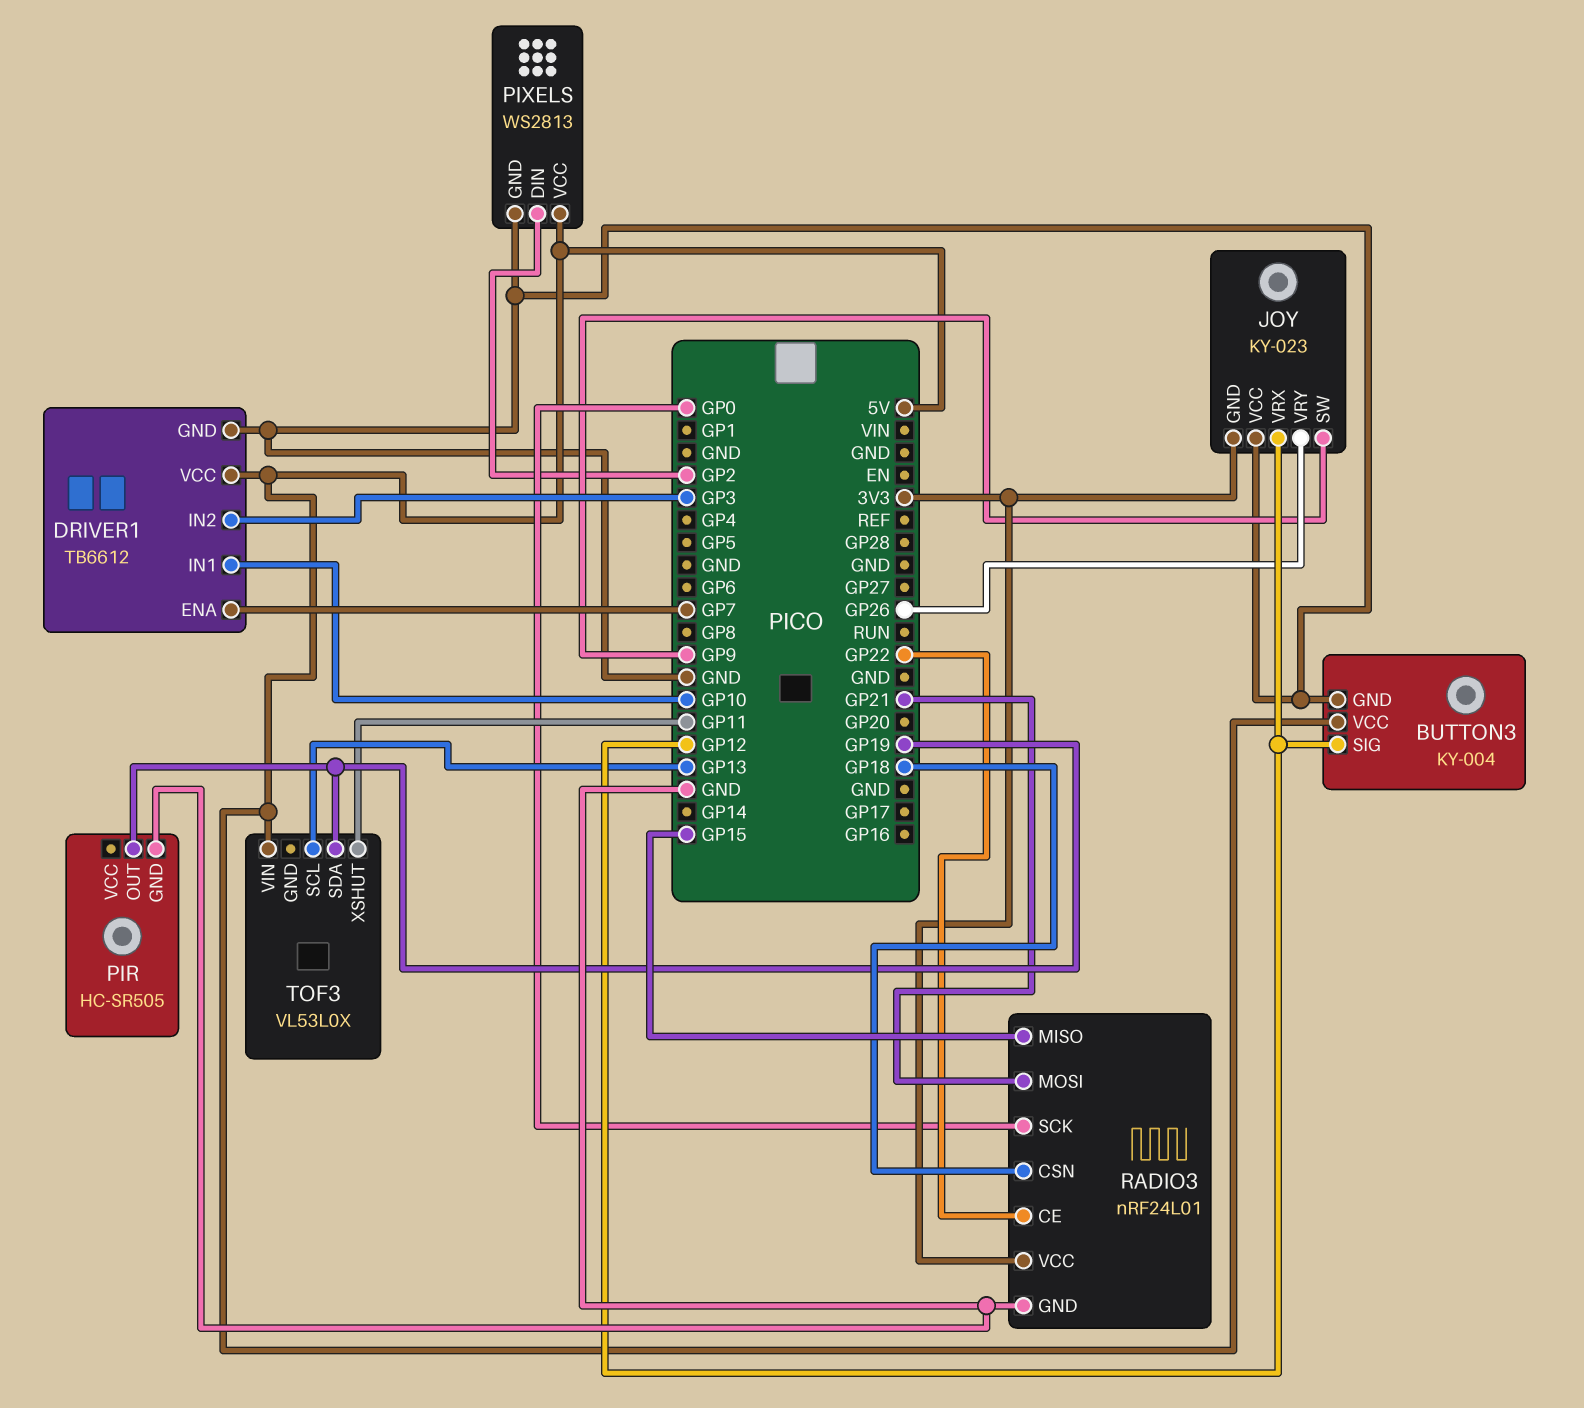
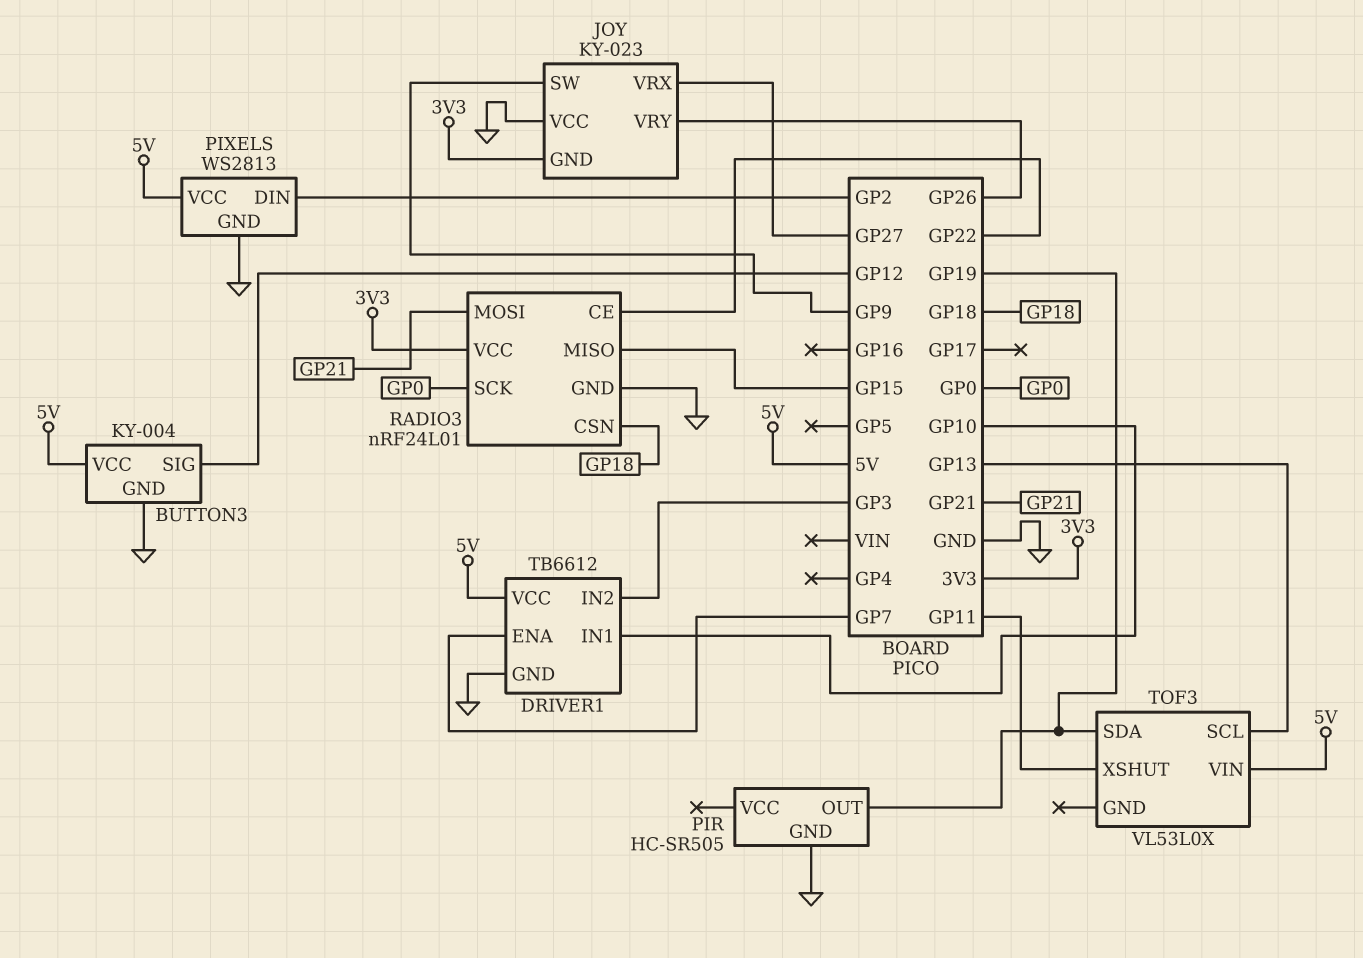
JOY pin VRX: GP12 -> GP27

